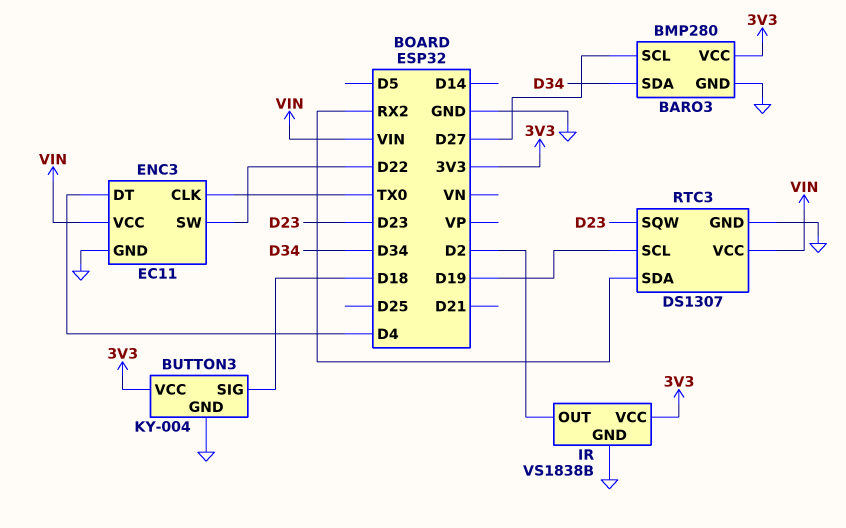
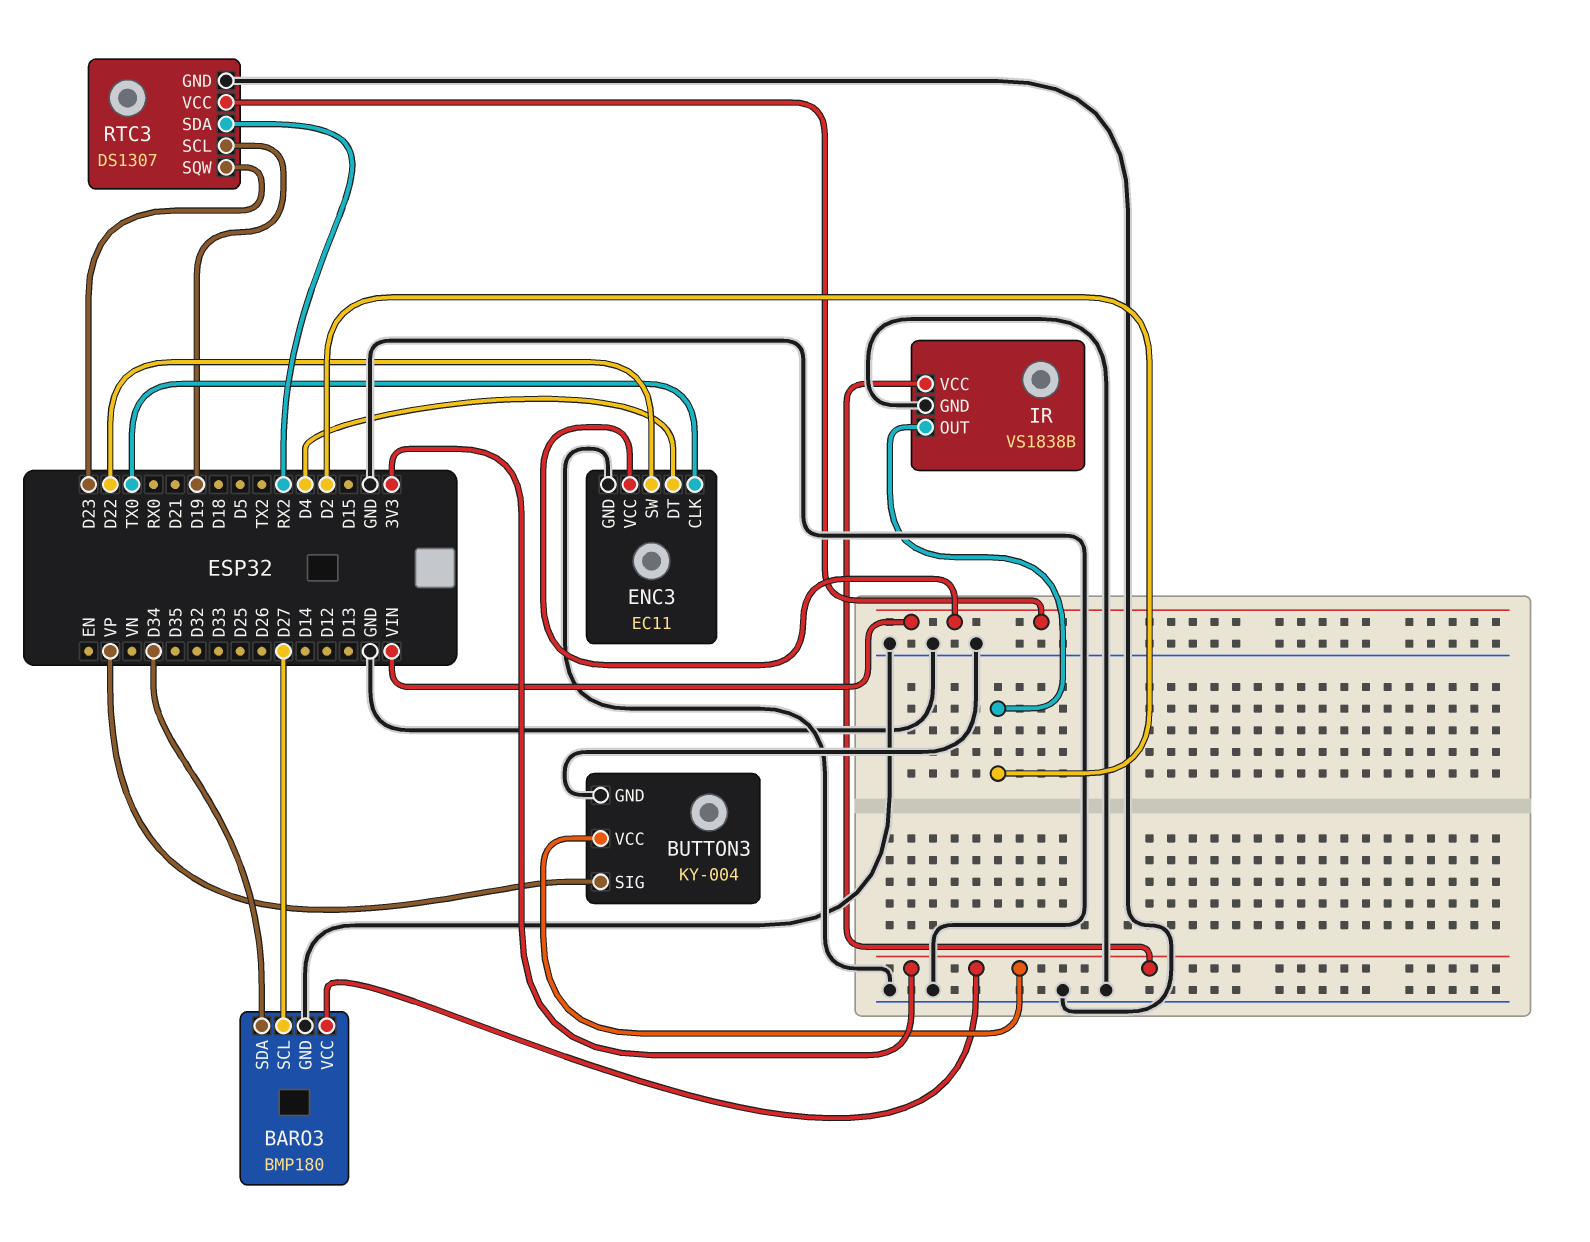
BARO3: BMP280 -> BMP180
BUTTON3 pin SIG: D18 -> VP

